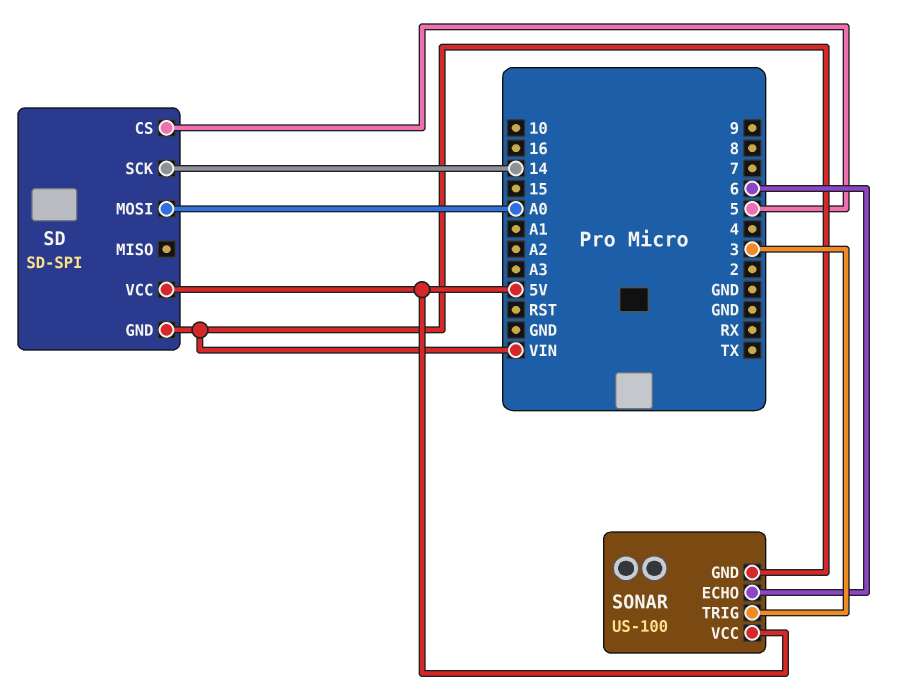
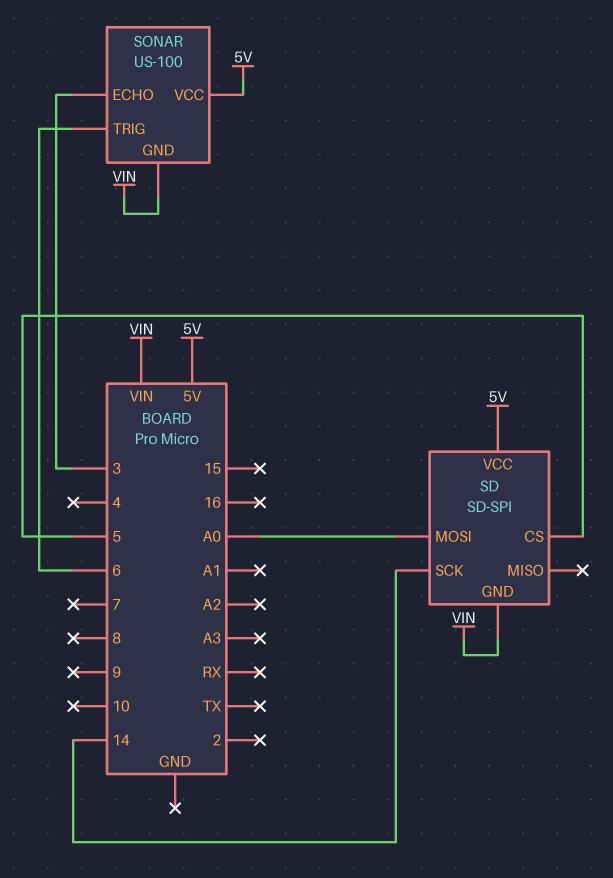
SONAR pin ECHO: 6 -> 3
SONAR pin TRIG: 3 -> 6

